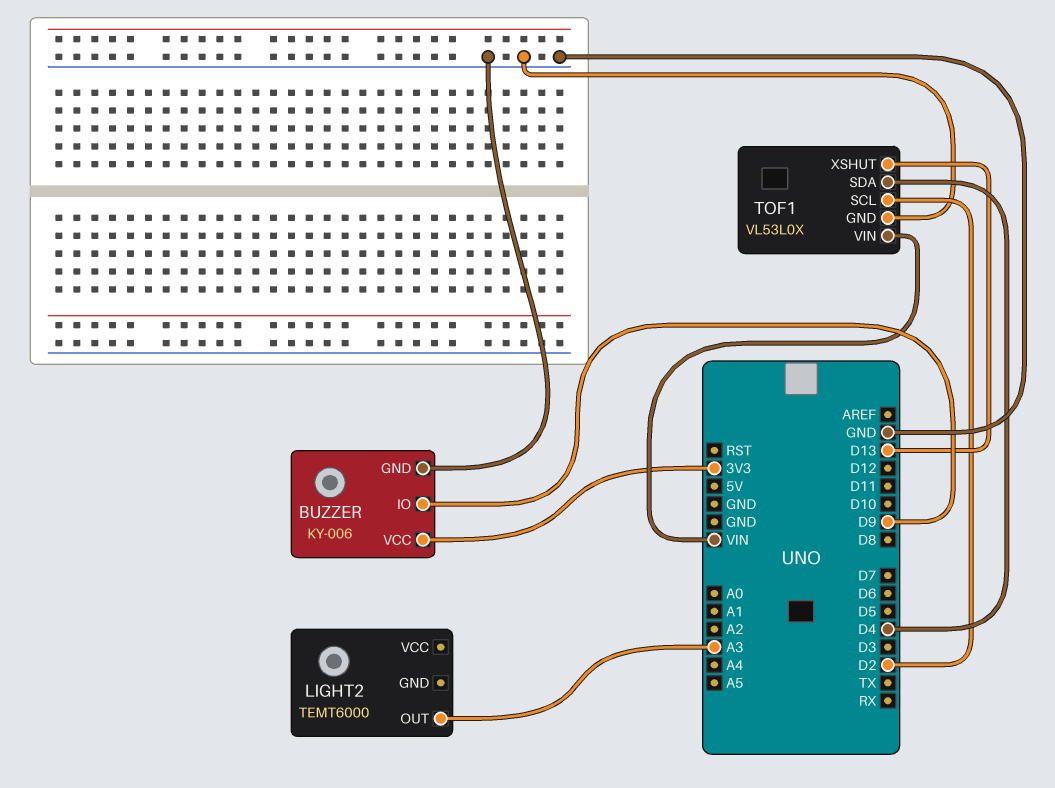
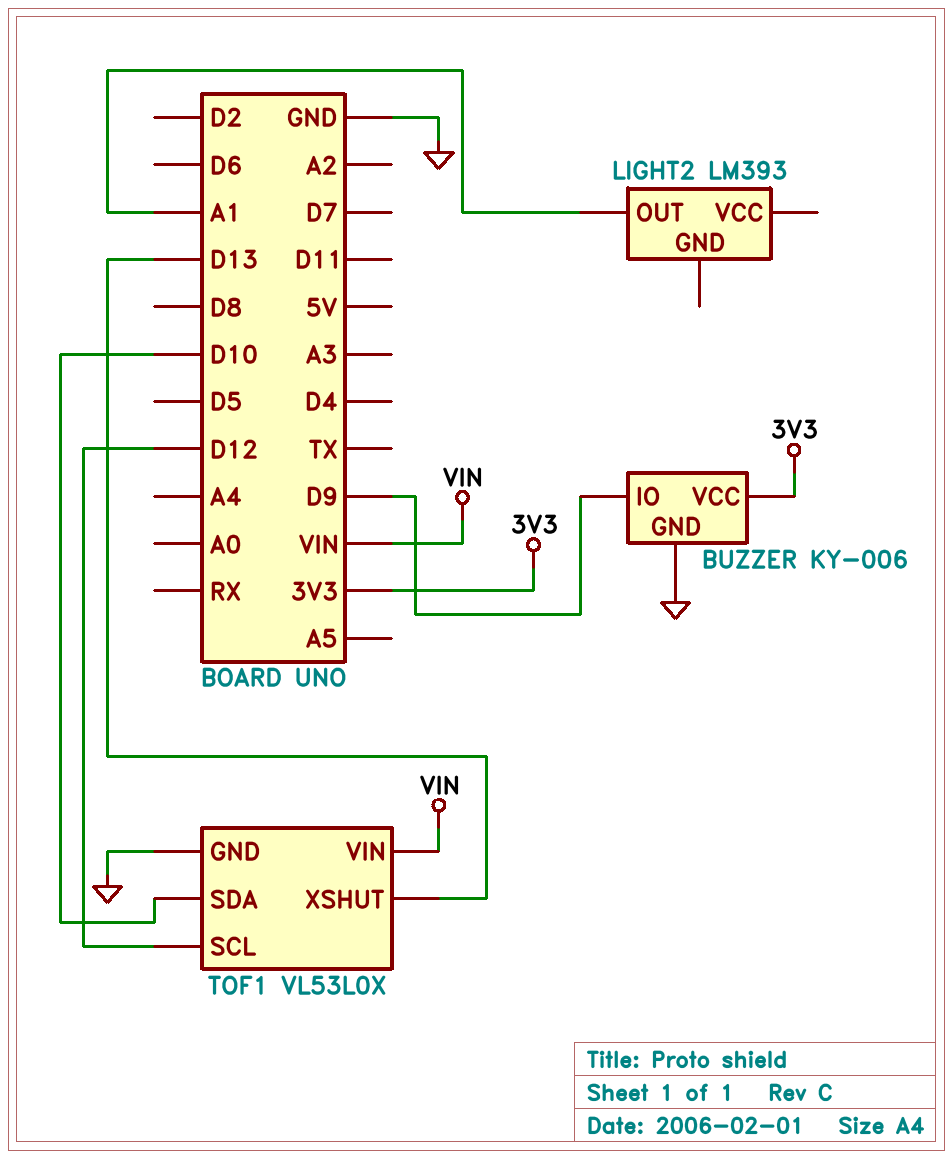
LIGHT2: TEMT6000 -> LM393
LIGHT2 pin OUT: A3 -> A1
TOF1 pin SCL: D2 -> D12
TOF1 pin SDA: D4 -> D10

